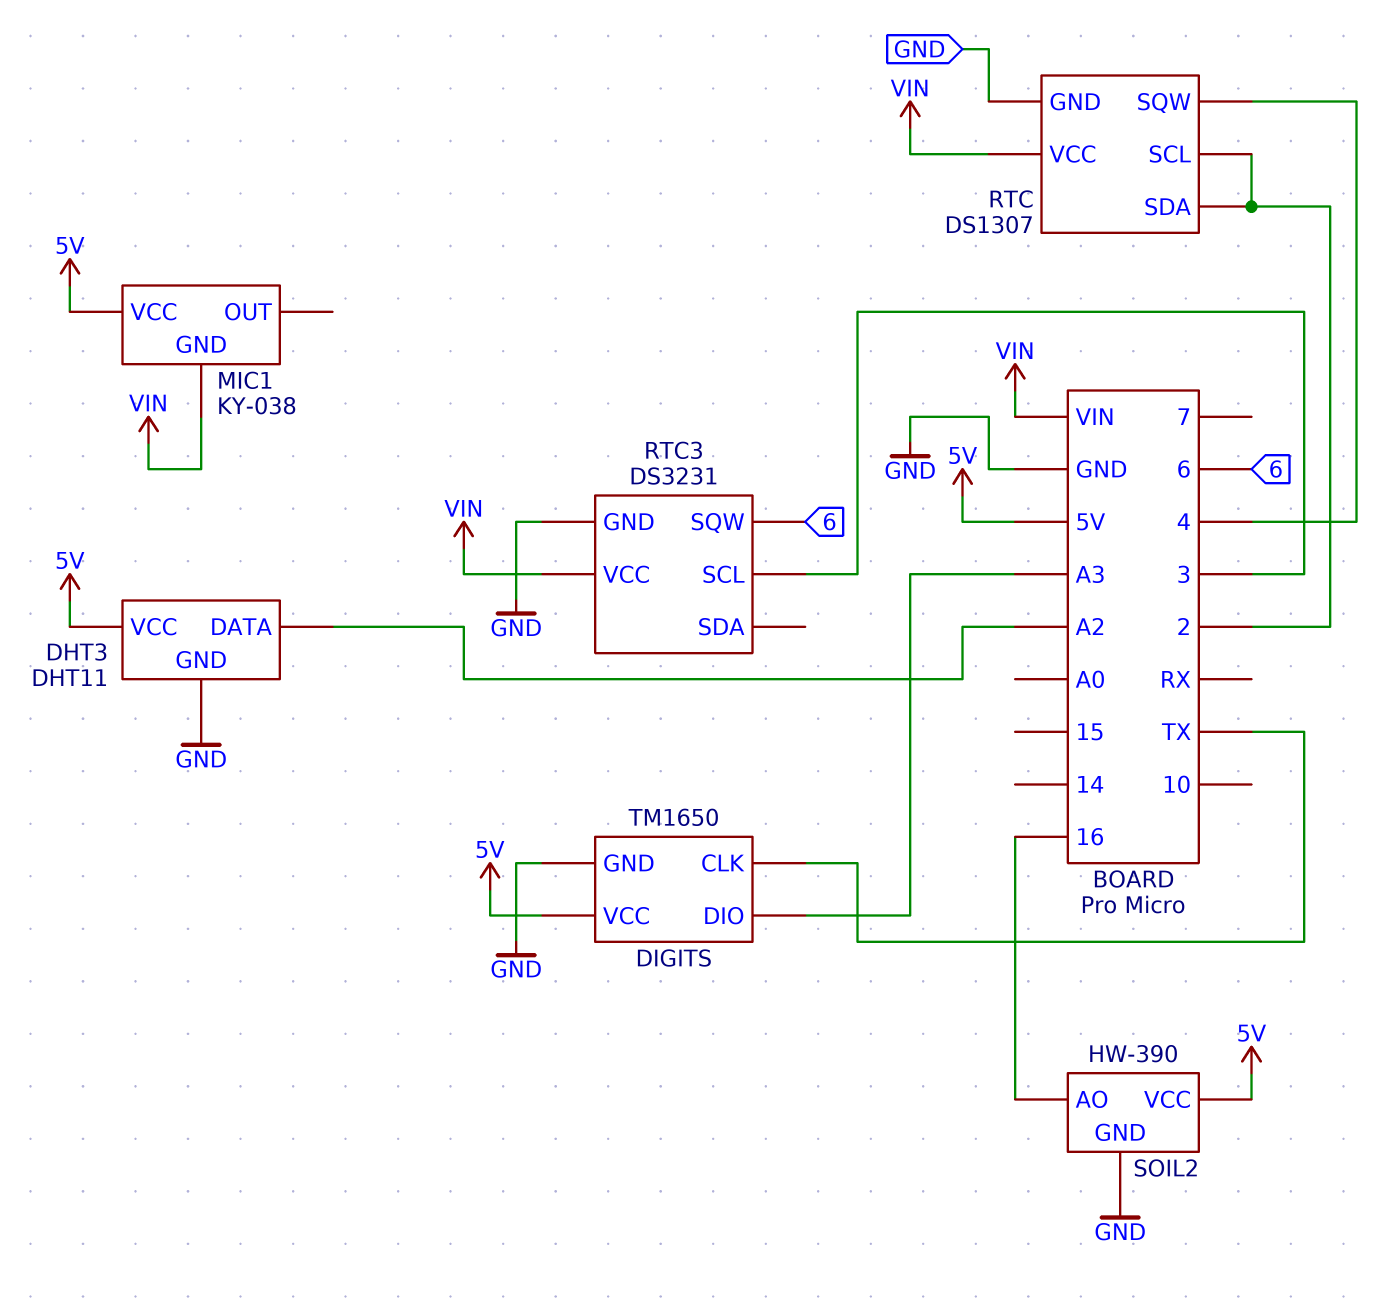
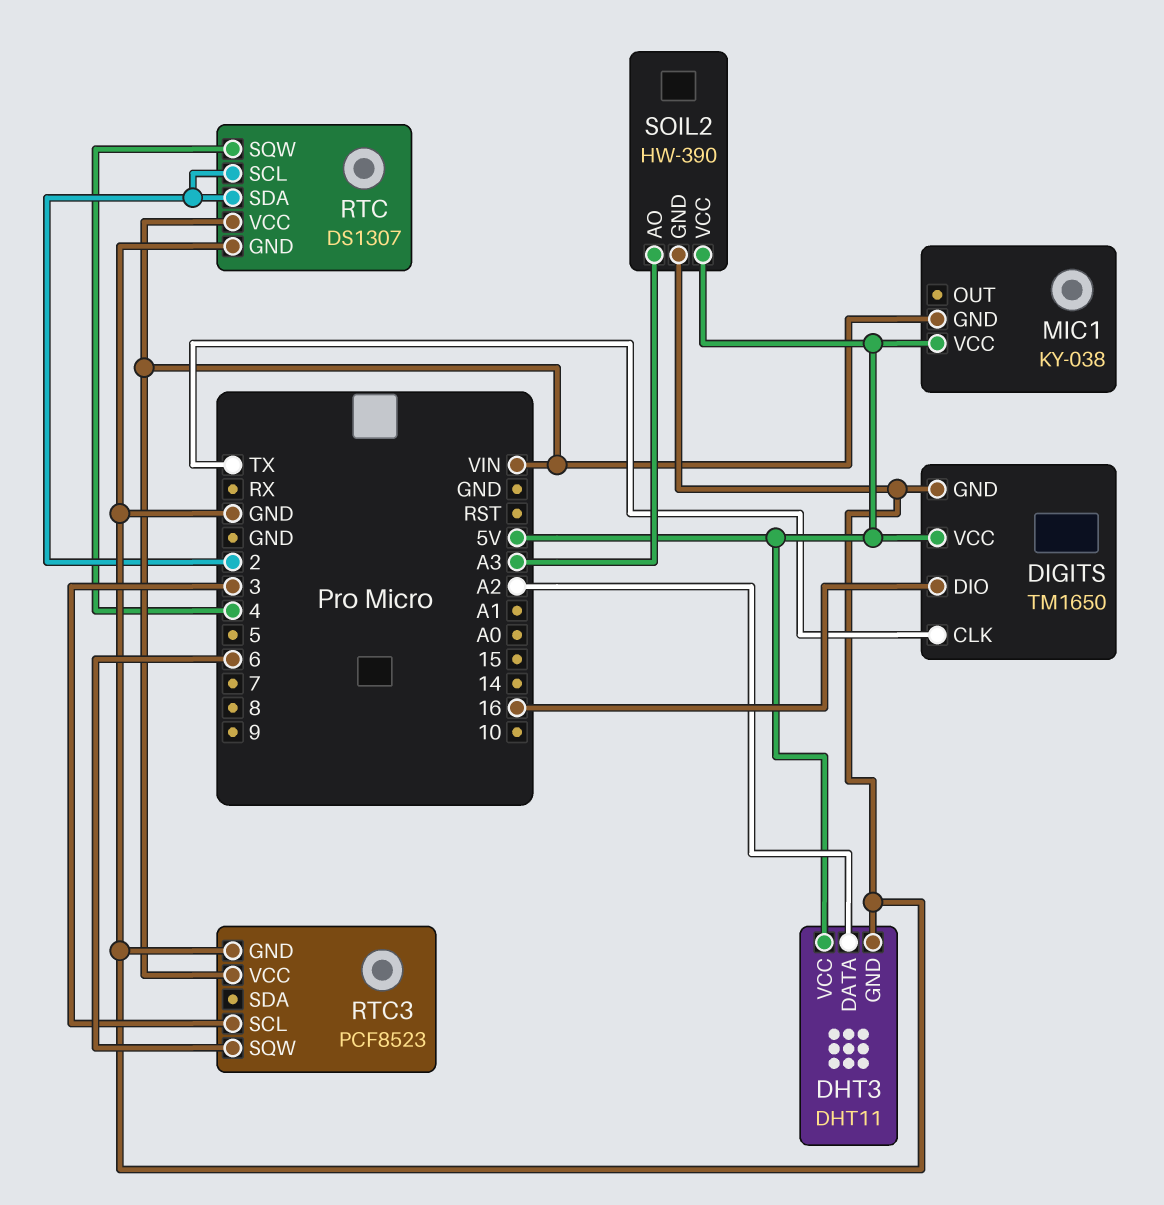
DIGITS pin DIO: A3 -> 16
RTC3: DS3231 -> PCF8523
SOIL2 pin AO: 16 -> A3

